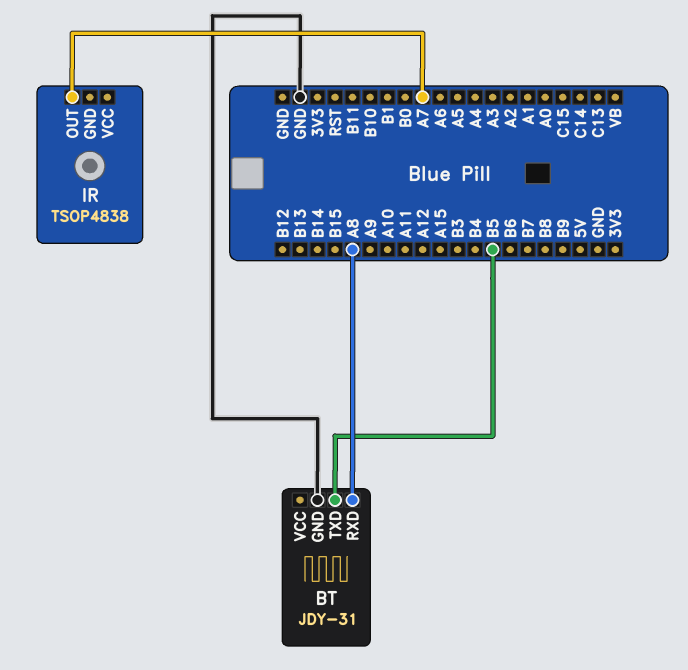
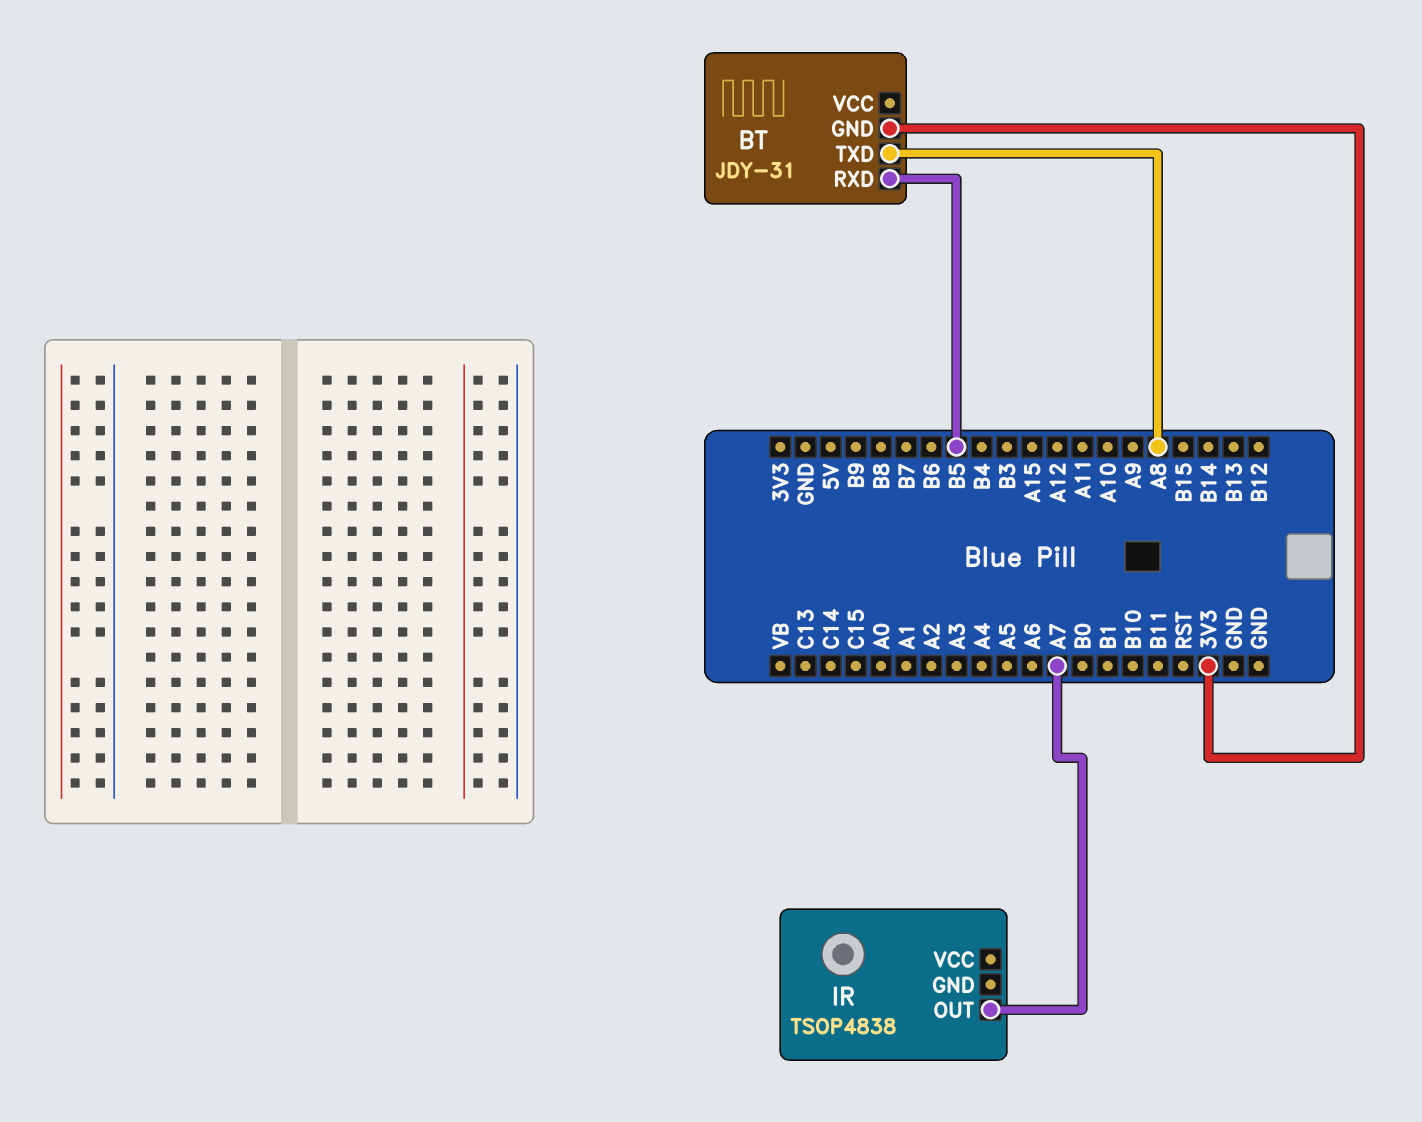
BT pin GND: GND -> 3V3
BT pin RXD: A8 -> B5
BT pin TXD: B5 -> A8

